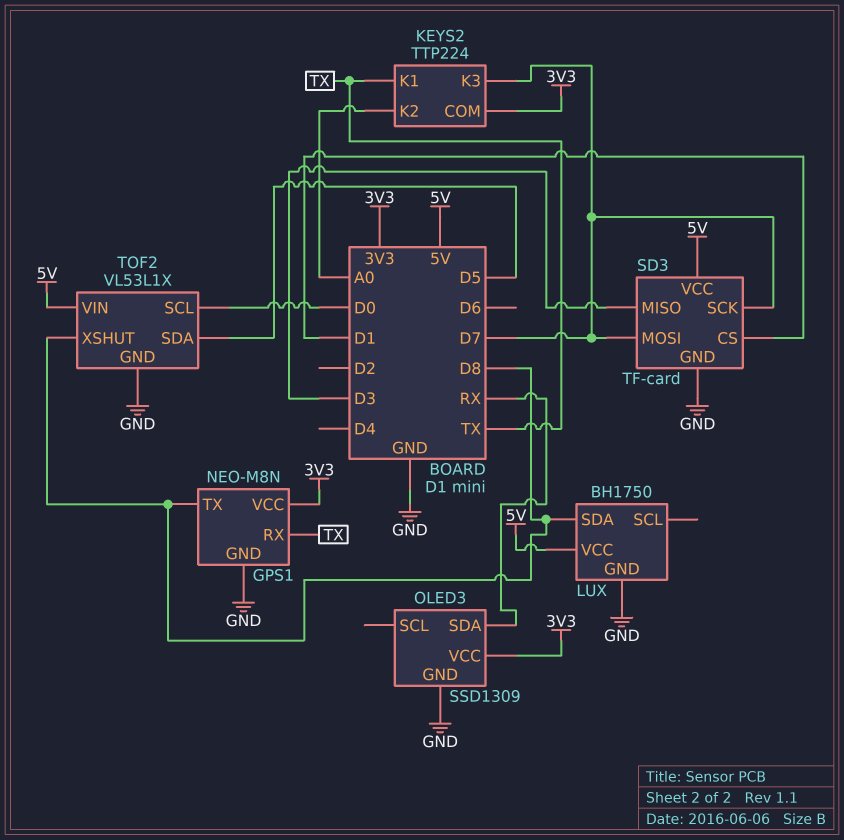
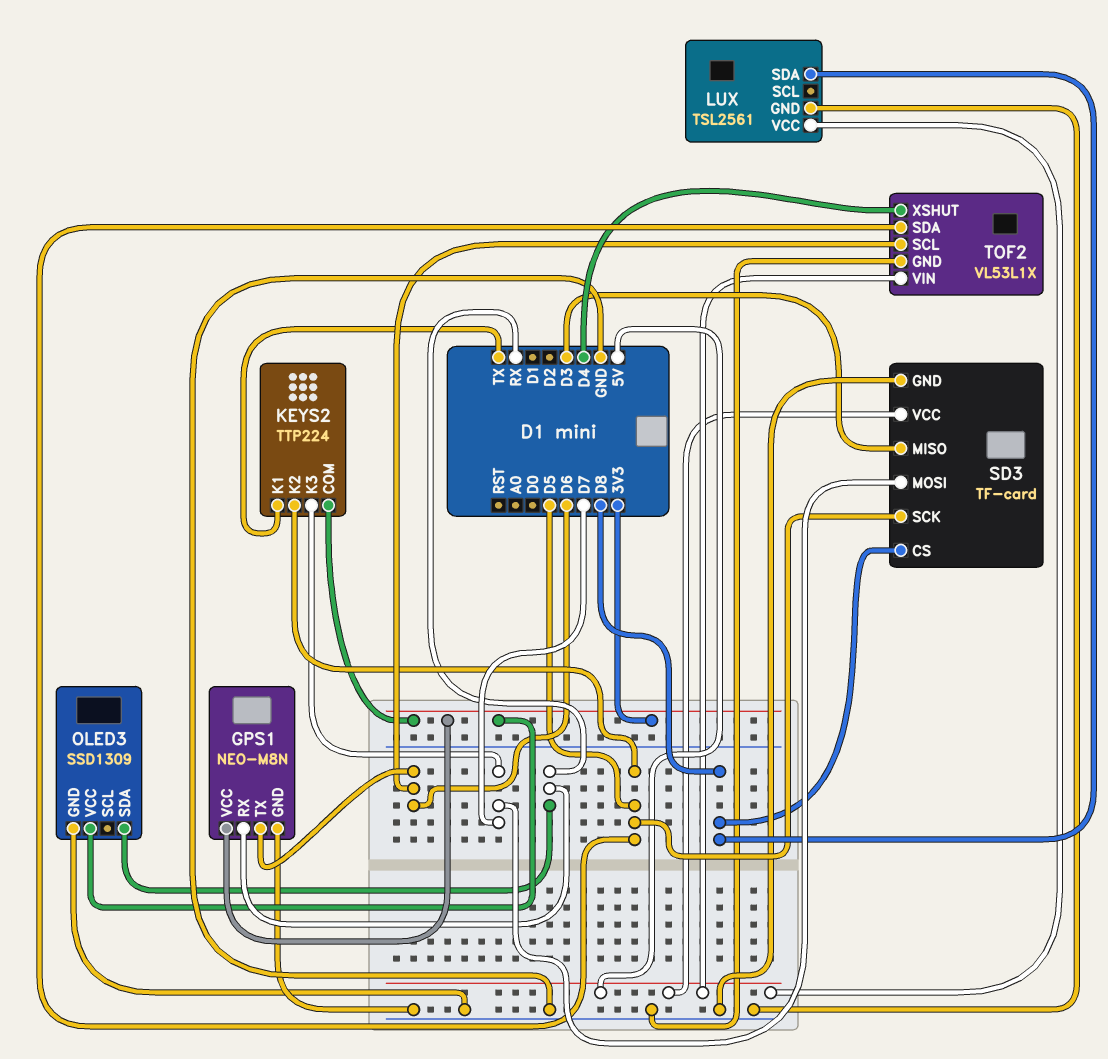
GPS1 pin RX: TX -> RX
GPS1 pin TX: D8 -> D6
KEYS2 pin K2: A0 -> D5
LUX: BH1750 -> TSL2561
SD3 pin CS: D1 -> D8
SD3 pin SCK: D7 -> D5
TOF2 pin SCL: D0 -> D6
TOF2 pin XSHUT: D8 -> D4

